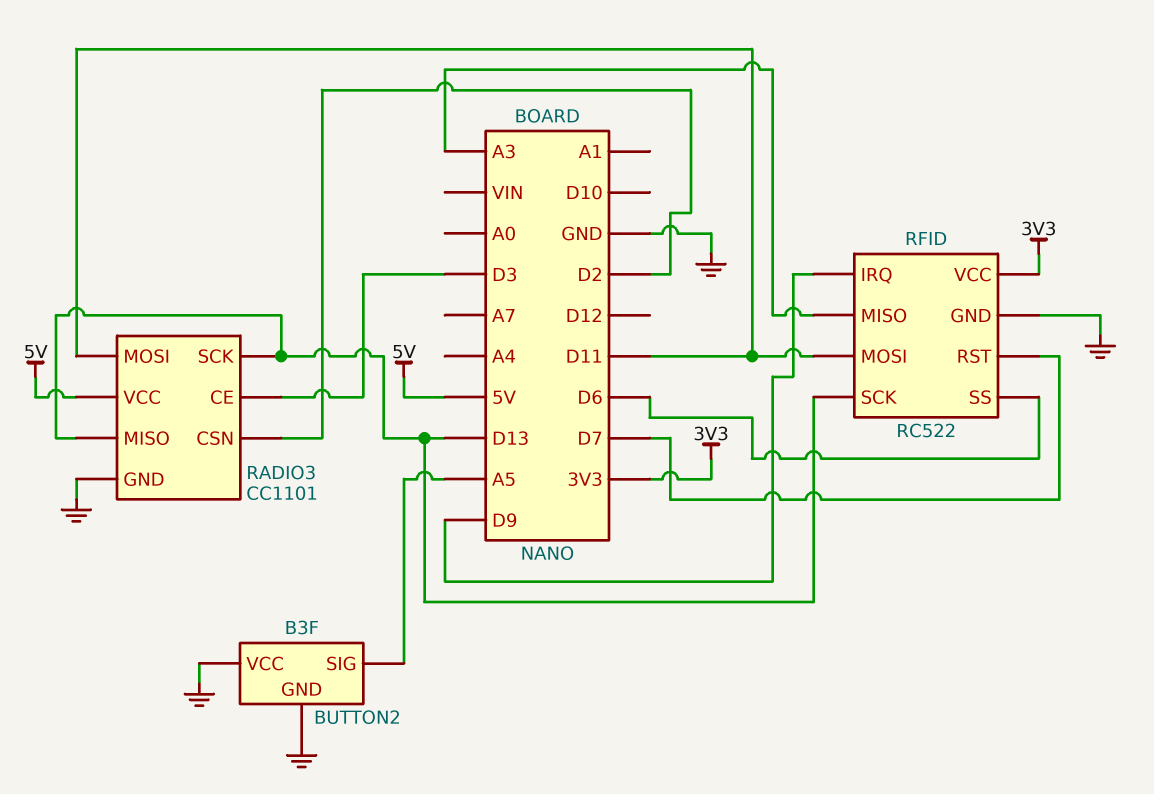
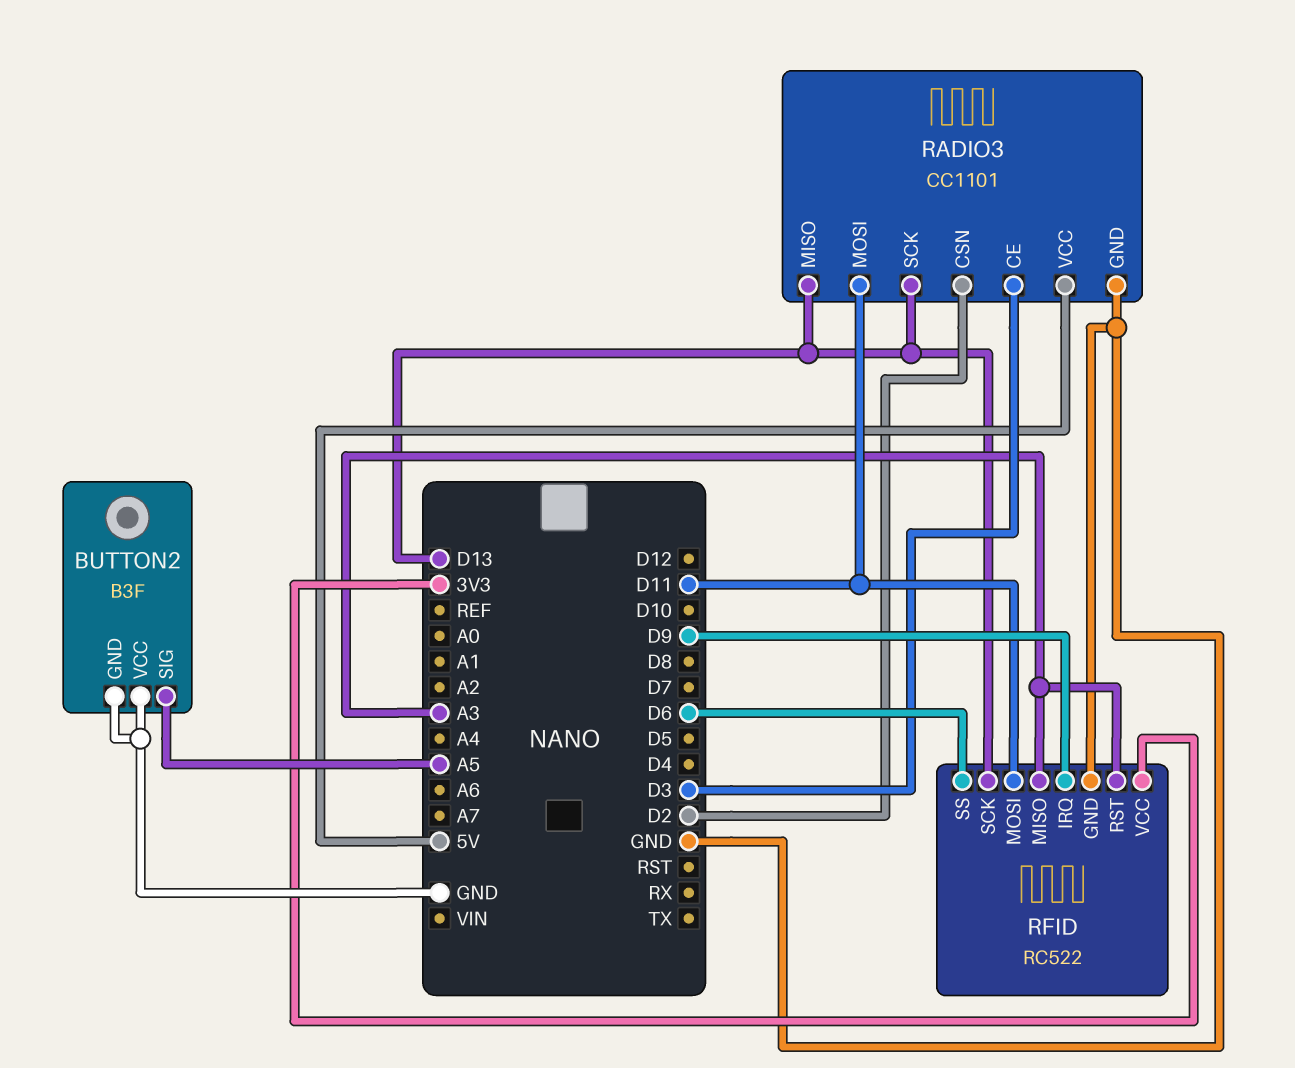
RFID pin RST: D7 -> A3

